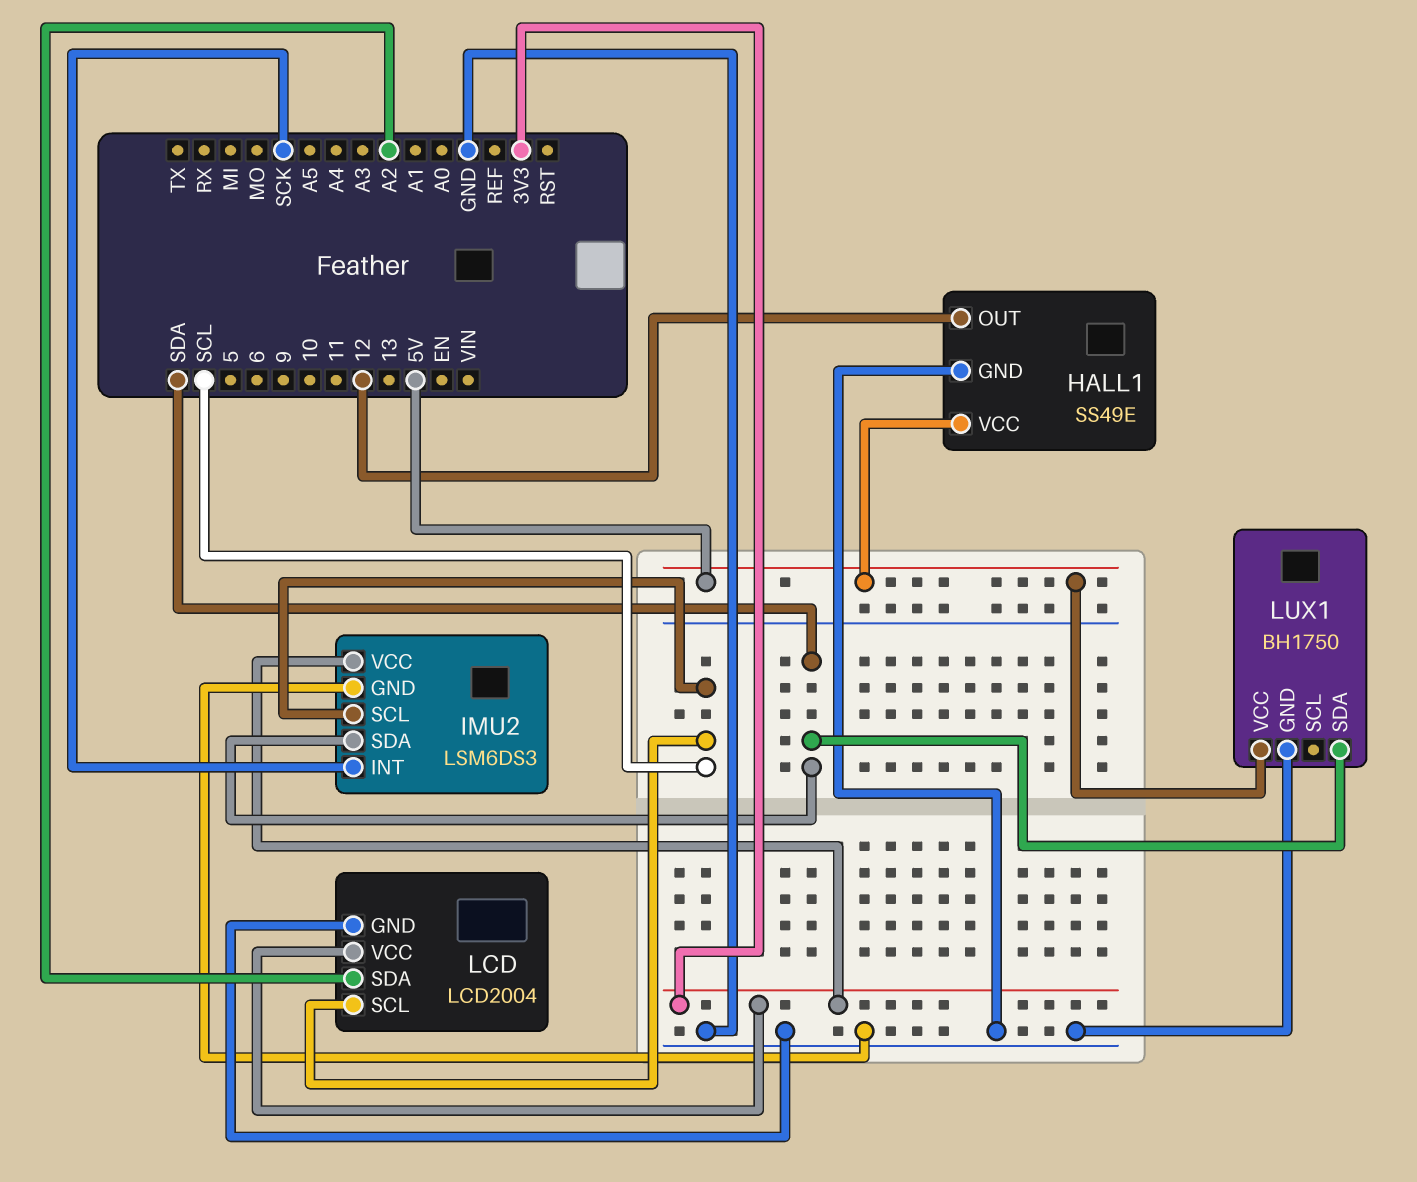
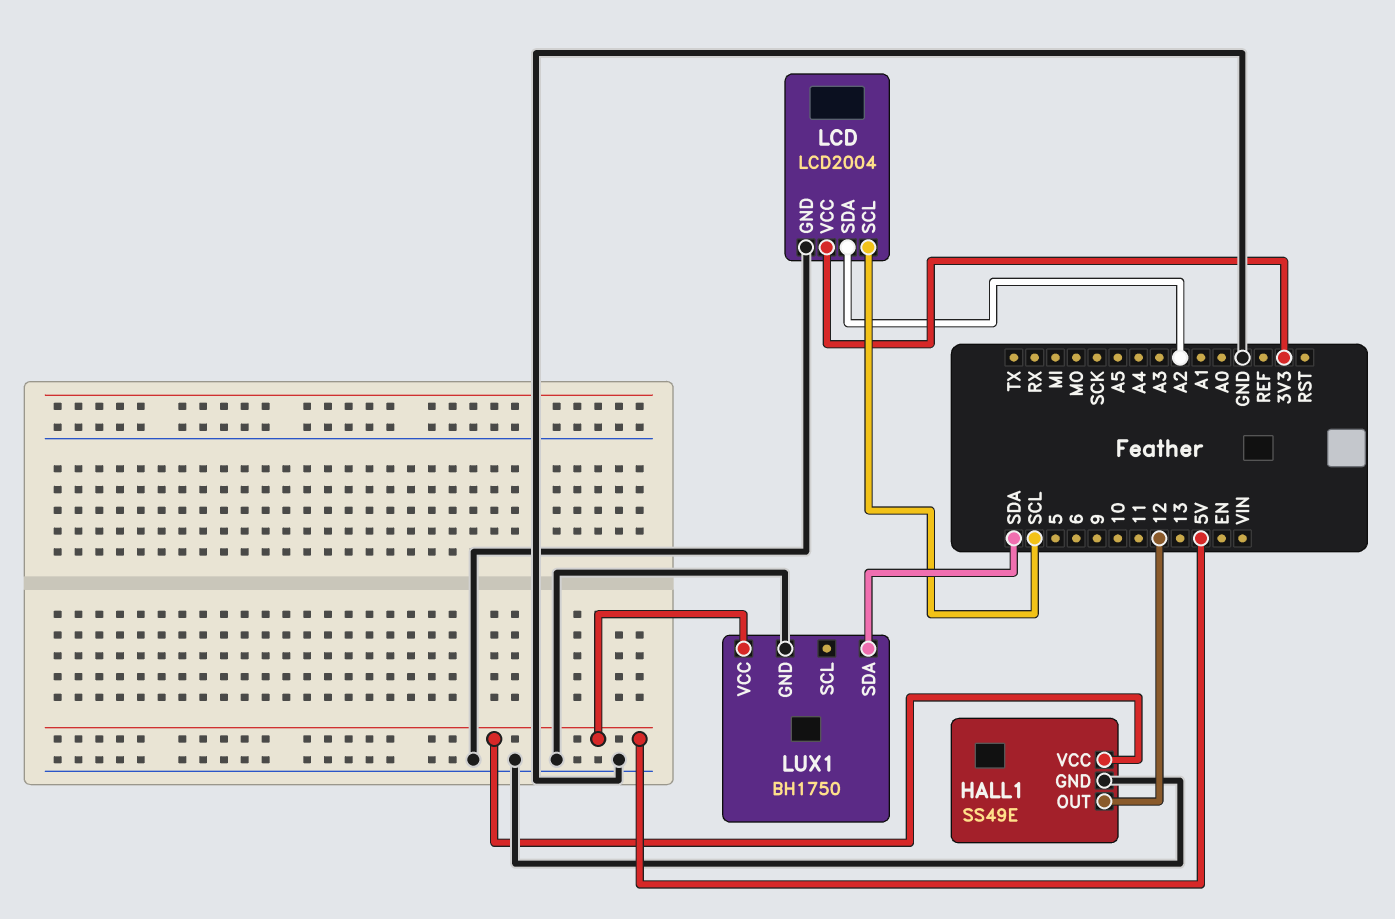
IMU2: LSM6DS3 -> none
IMU2 pin GND: GND -> none
IMU2 pin INT: SCK -> none
IMU2 pin SCL: SCL -> none
IMU2 pin SDA: SDA -> none
IMU2 pin VCC: 3V3 -> none

